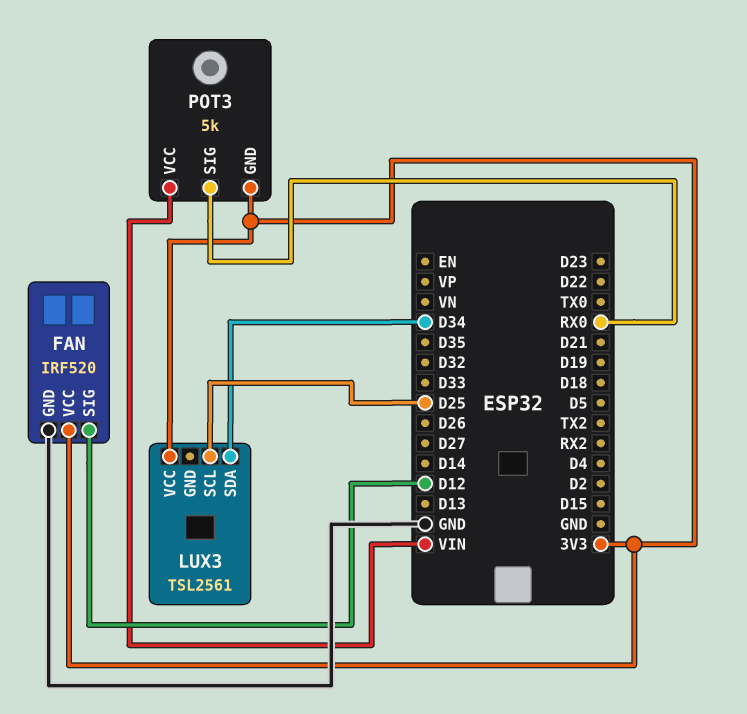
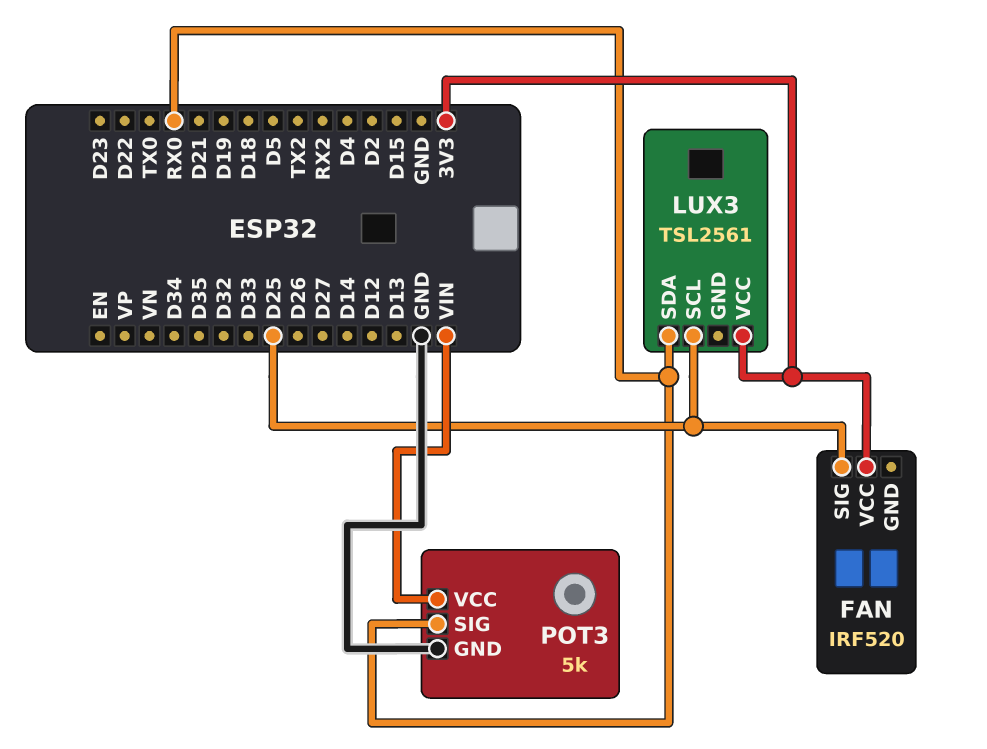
FAN pin GND: GND -> none
FAN pin SIG: D12 -> D25
LUX3 pin SDA: D34 -> RX0
POT3 pin GND: 3V3 -> GND

